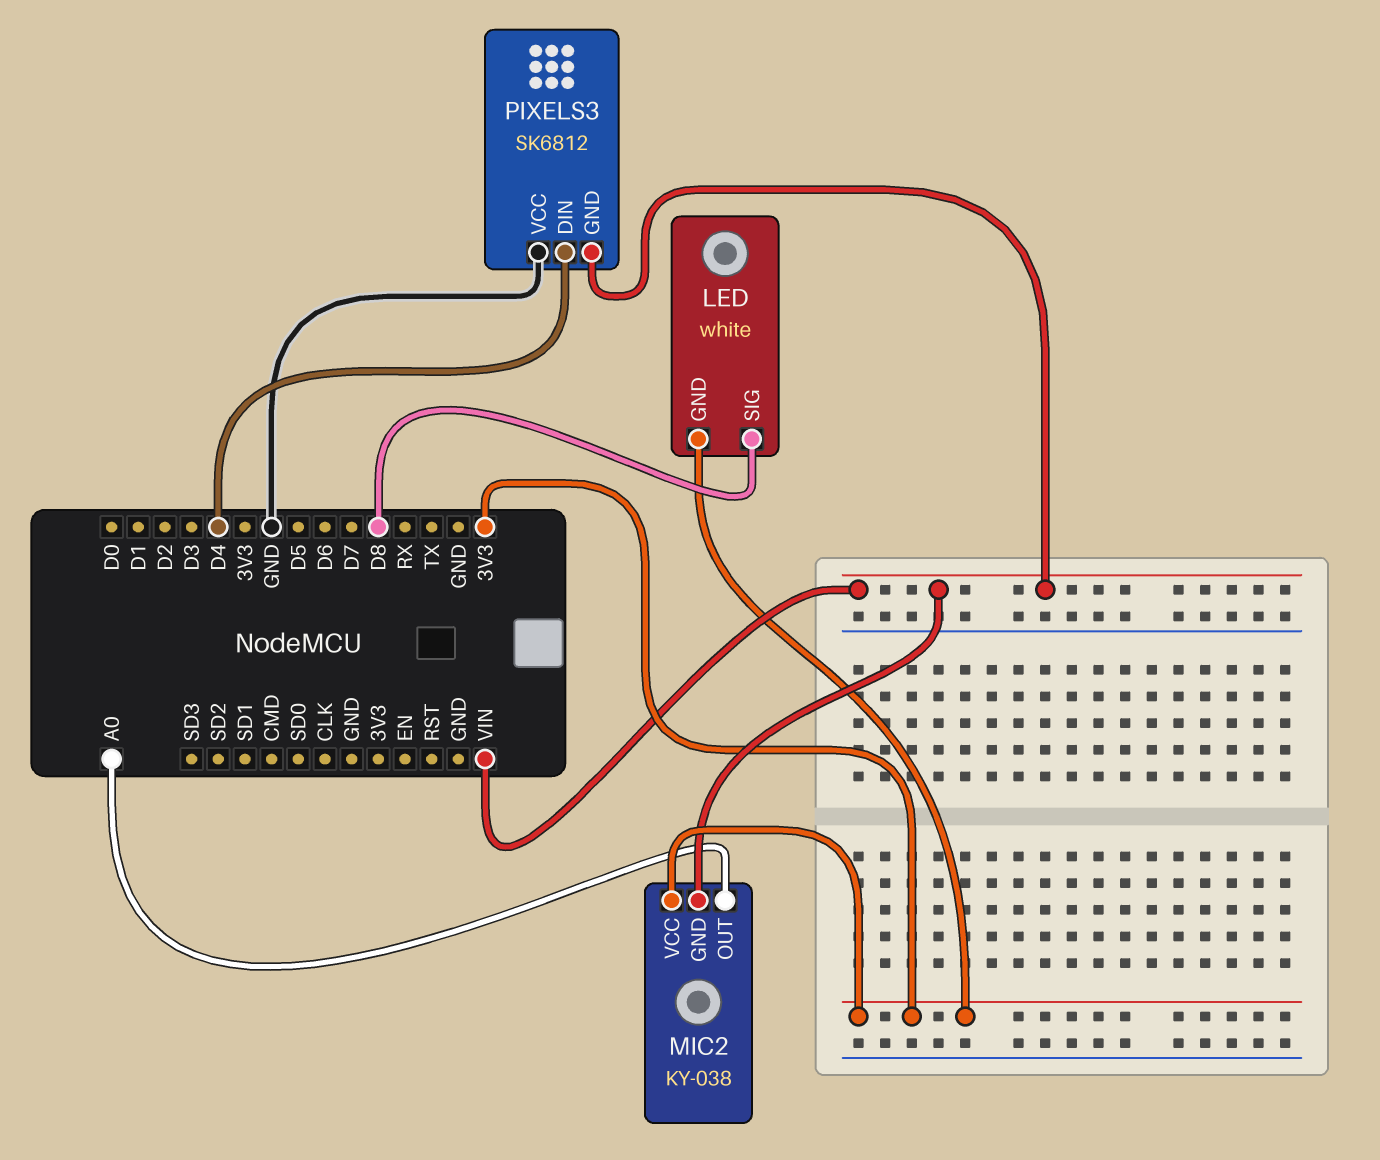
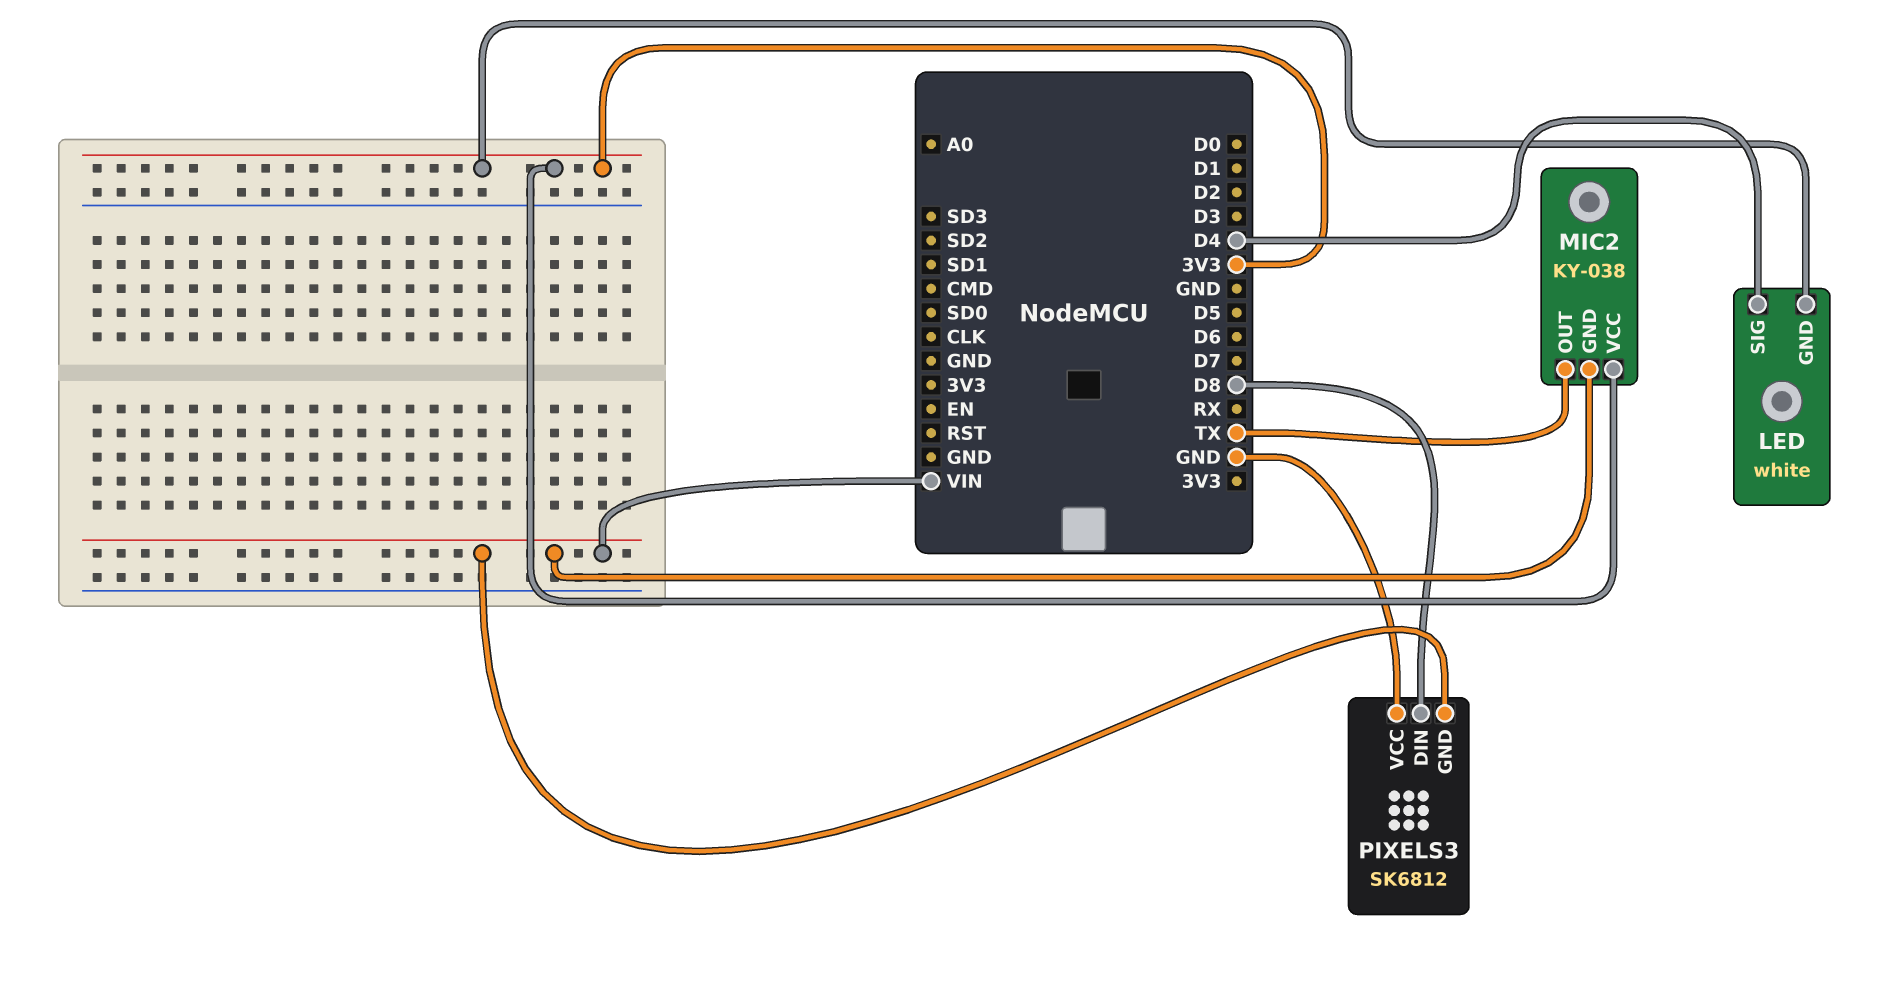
LED pin SIG: D8 -> D4
MIC2 pin OUT: A0 -> TX
PIXELS3 pin DIN: D4 -> D8

